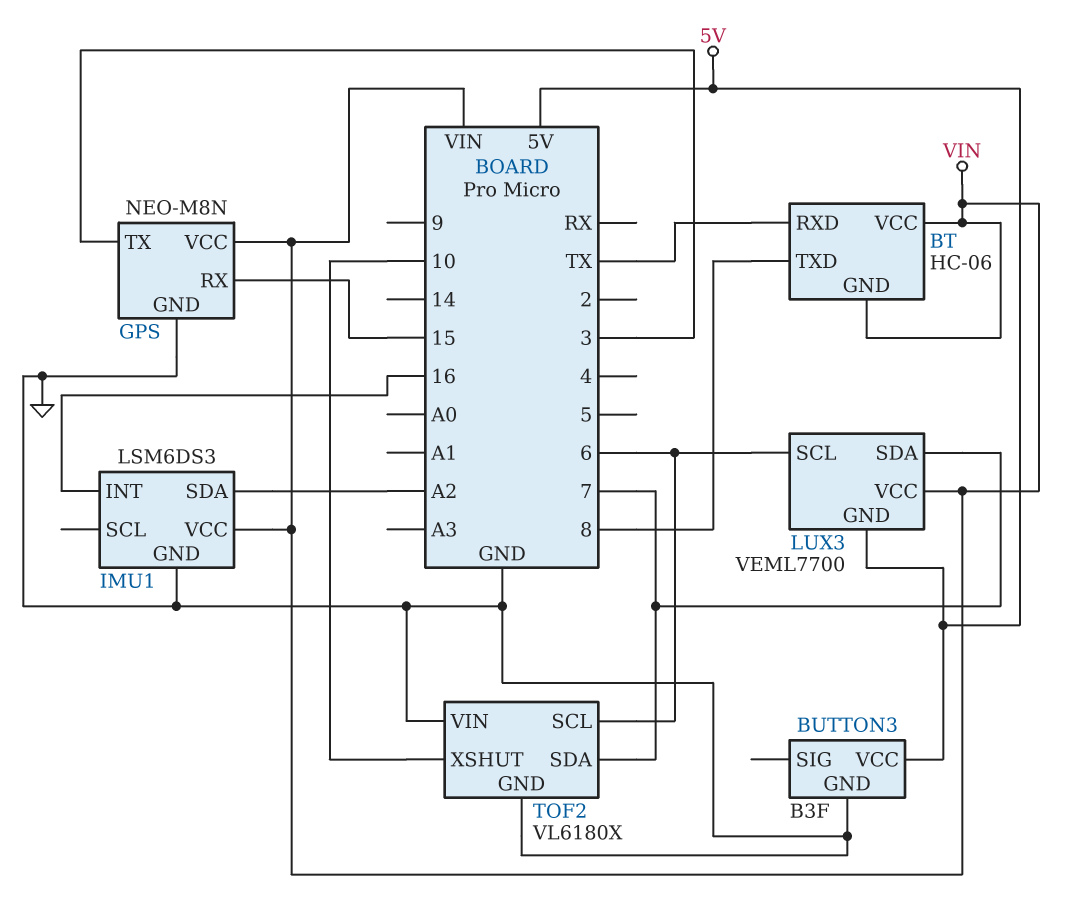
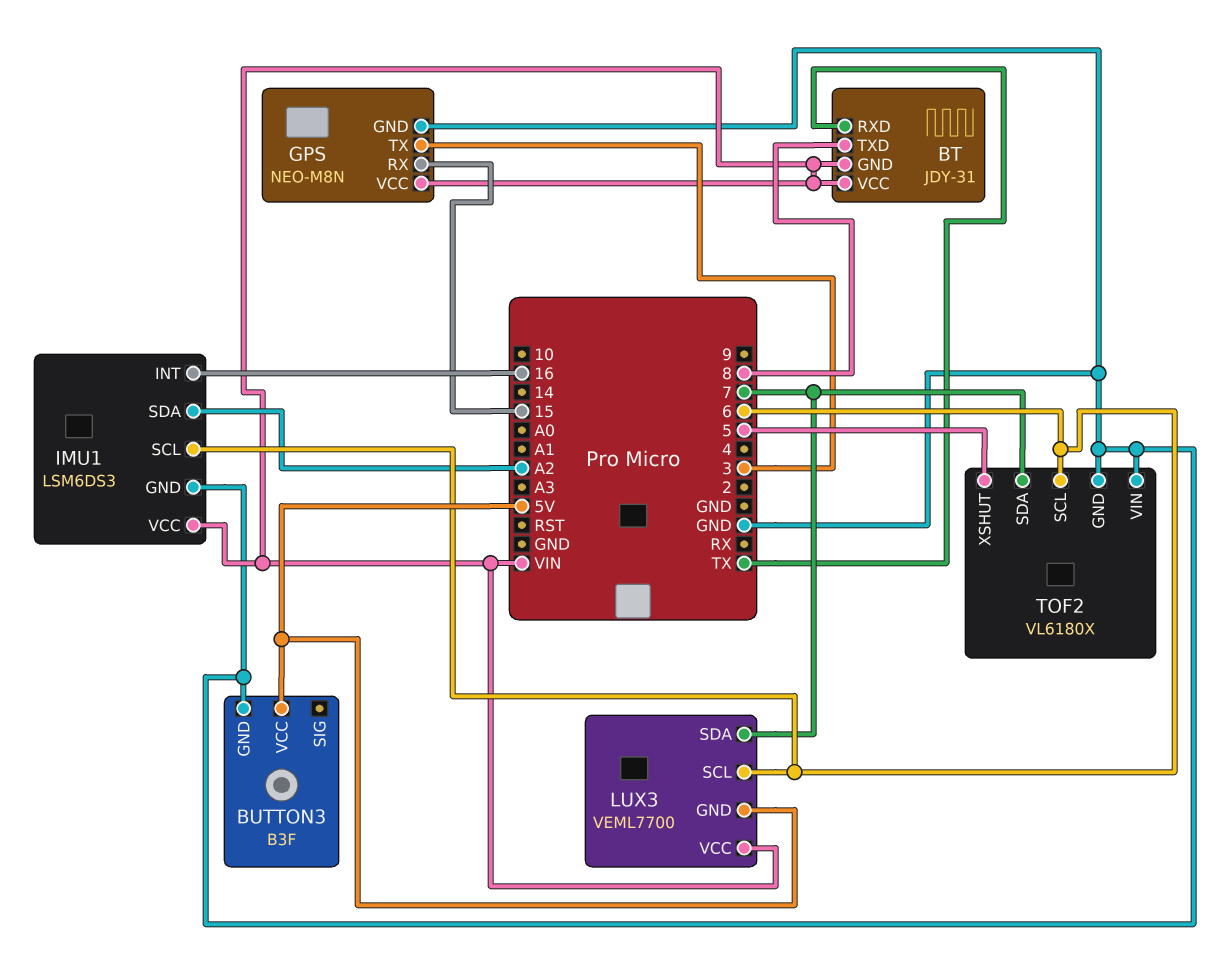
BT: HC-06 -> JDY-31
IMU1 pin SCL: none -> 6
TOF2 pin XSHUT: 10 -> 5

